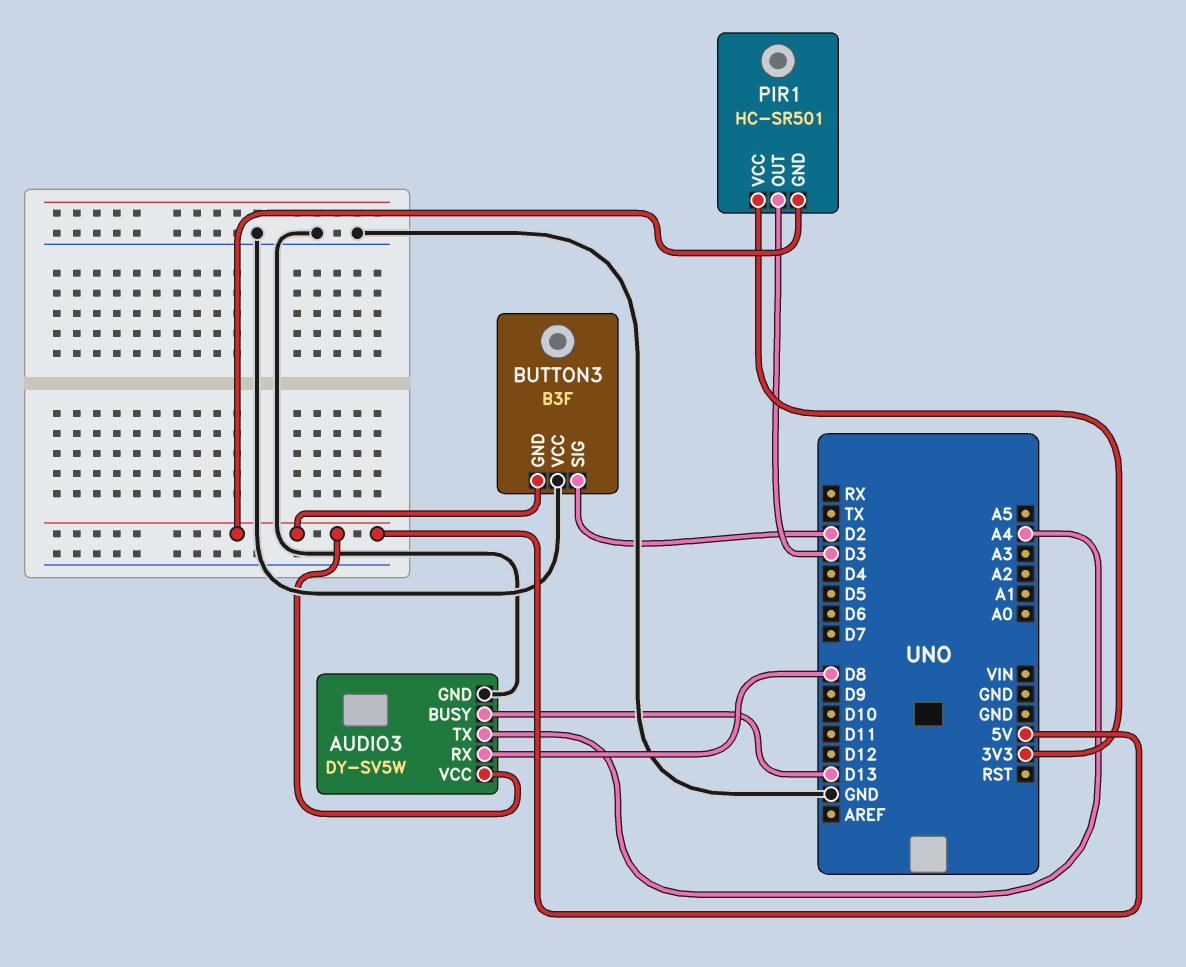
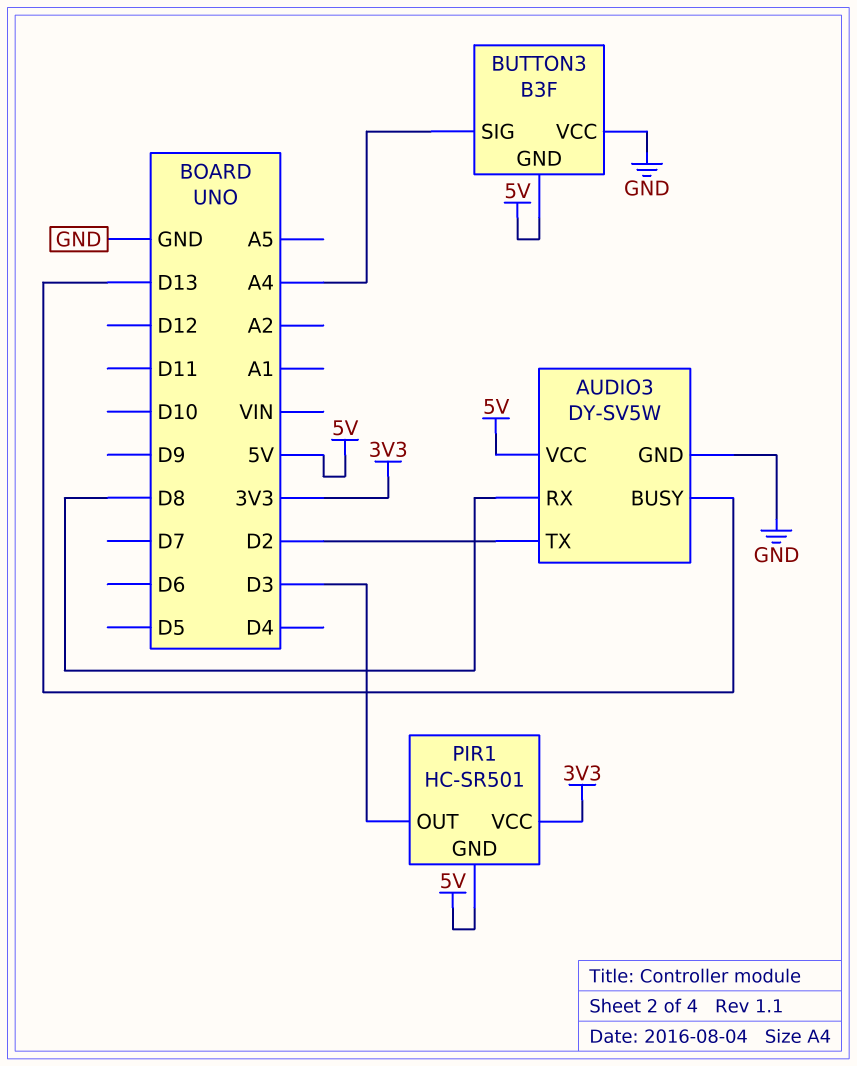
AUDIO3 pin TX: A4 -> D2
BUTTON3 pin SIG: D2 -> A4

